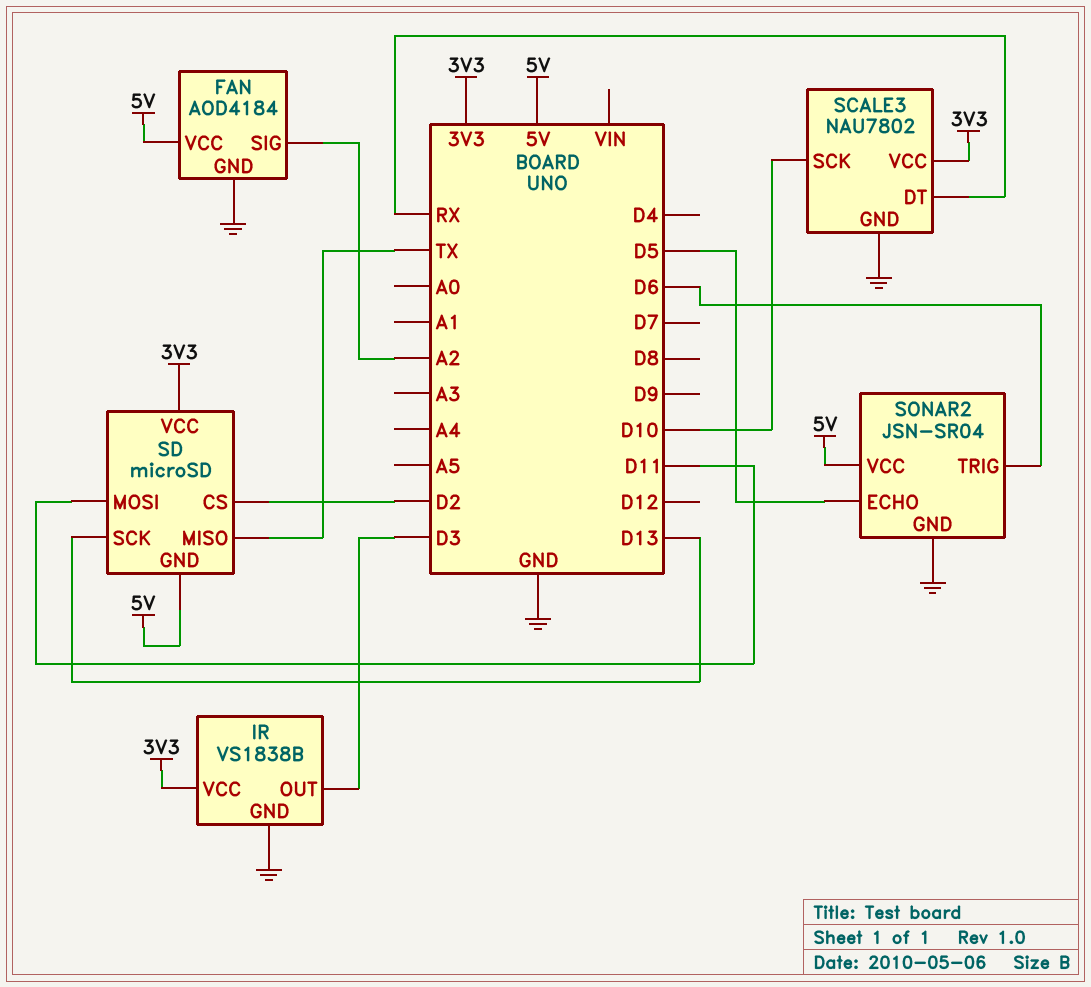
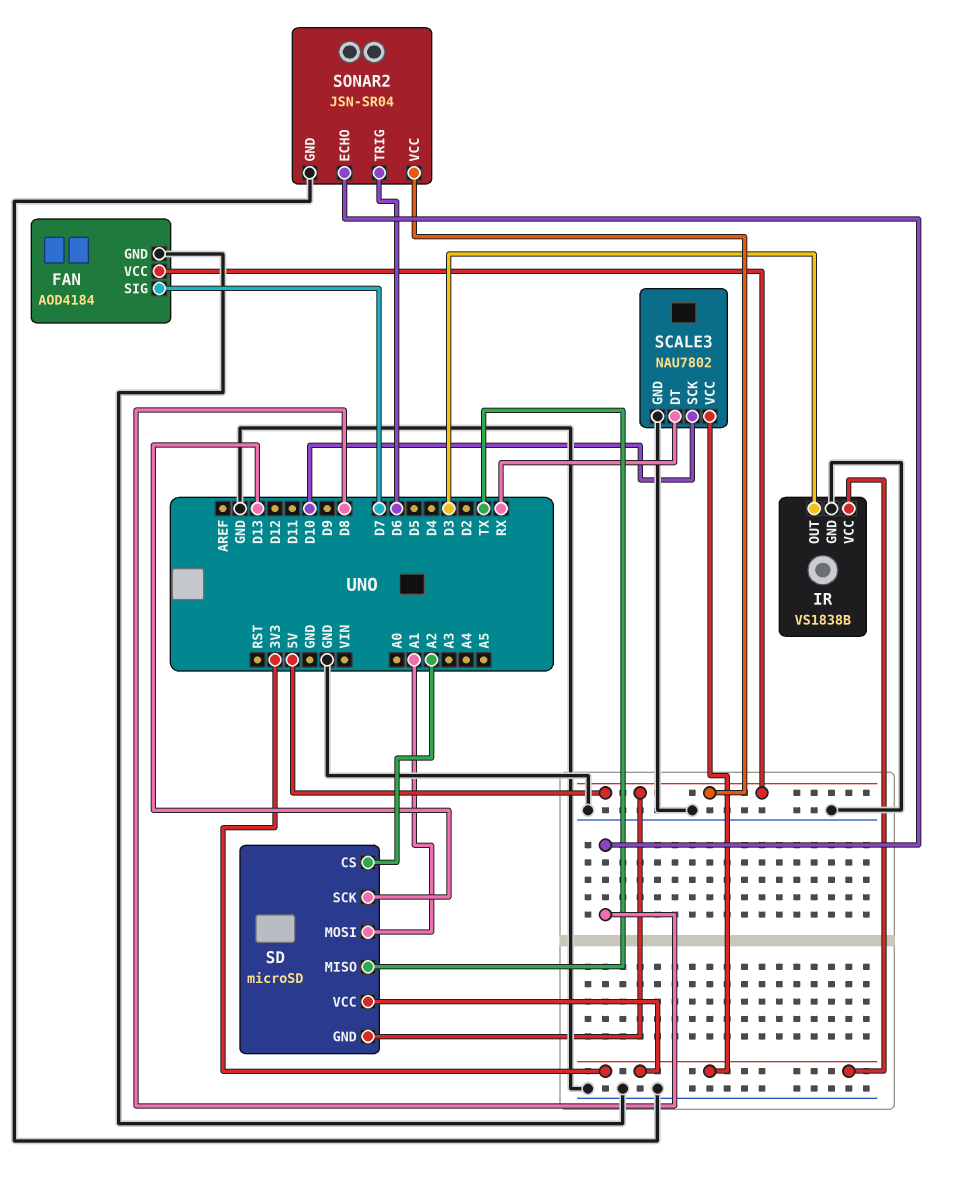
FAN pin SIG: A2 -> D7
SD pin CS: D2 -> A2
SD pin MOSI: D11 -> A1
SONAR2 pin ECHO: D5 -> D8

